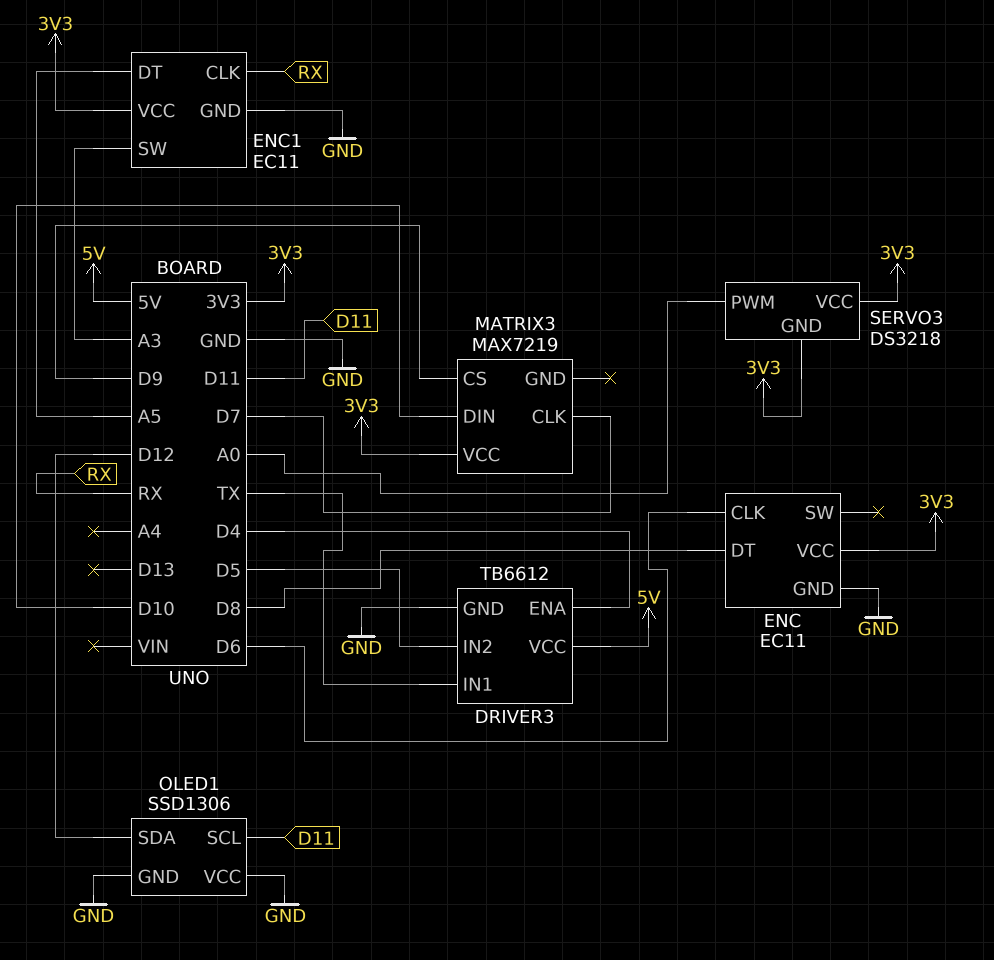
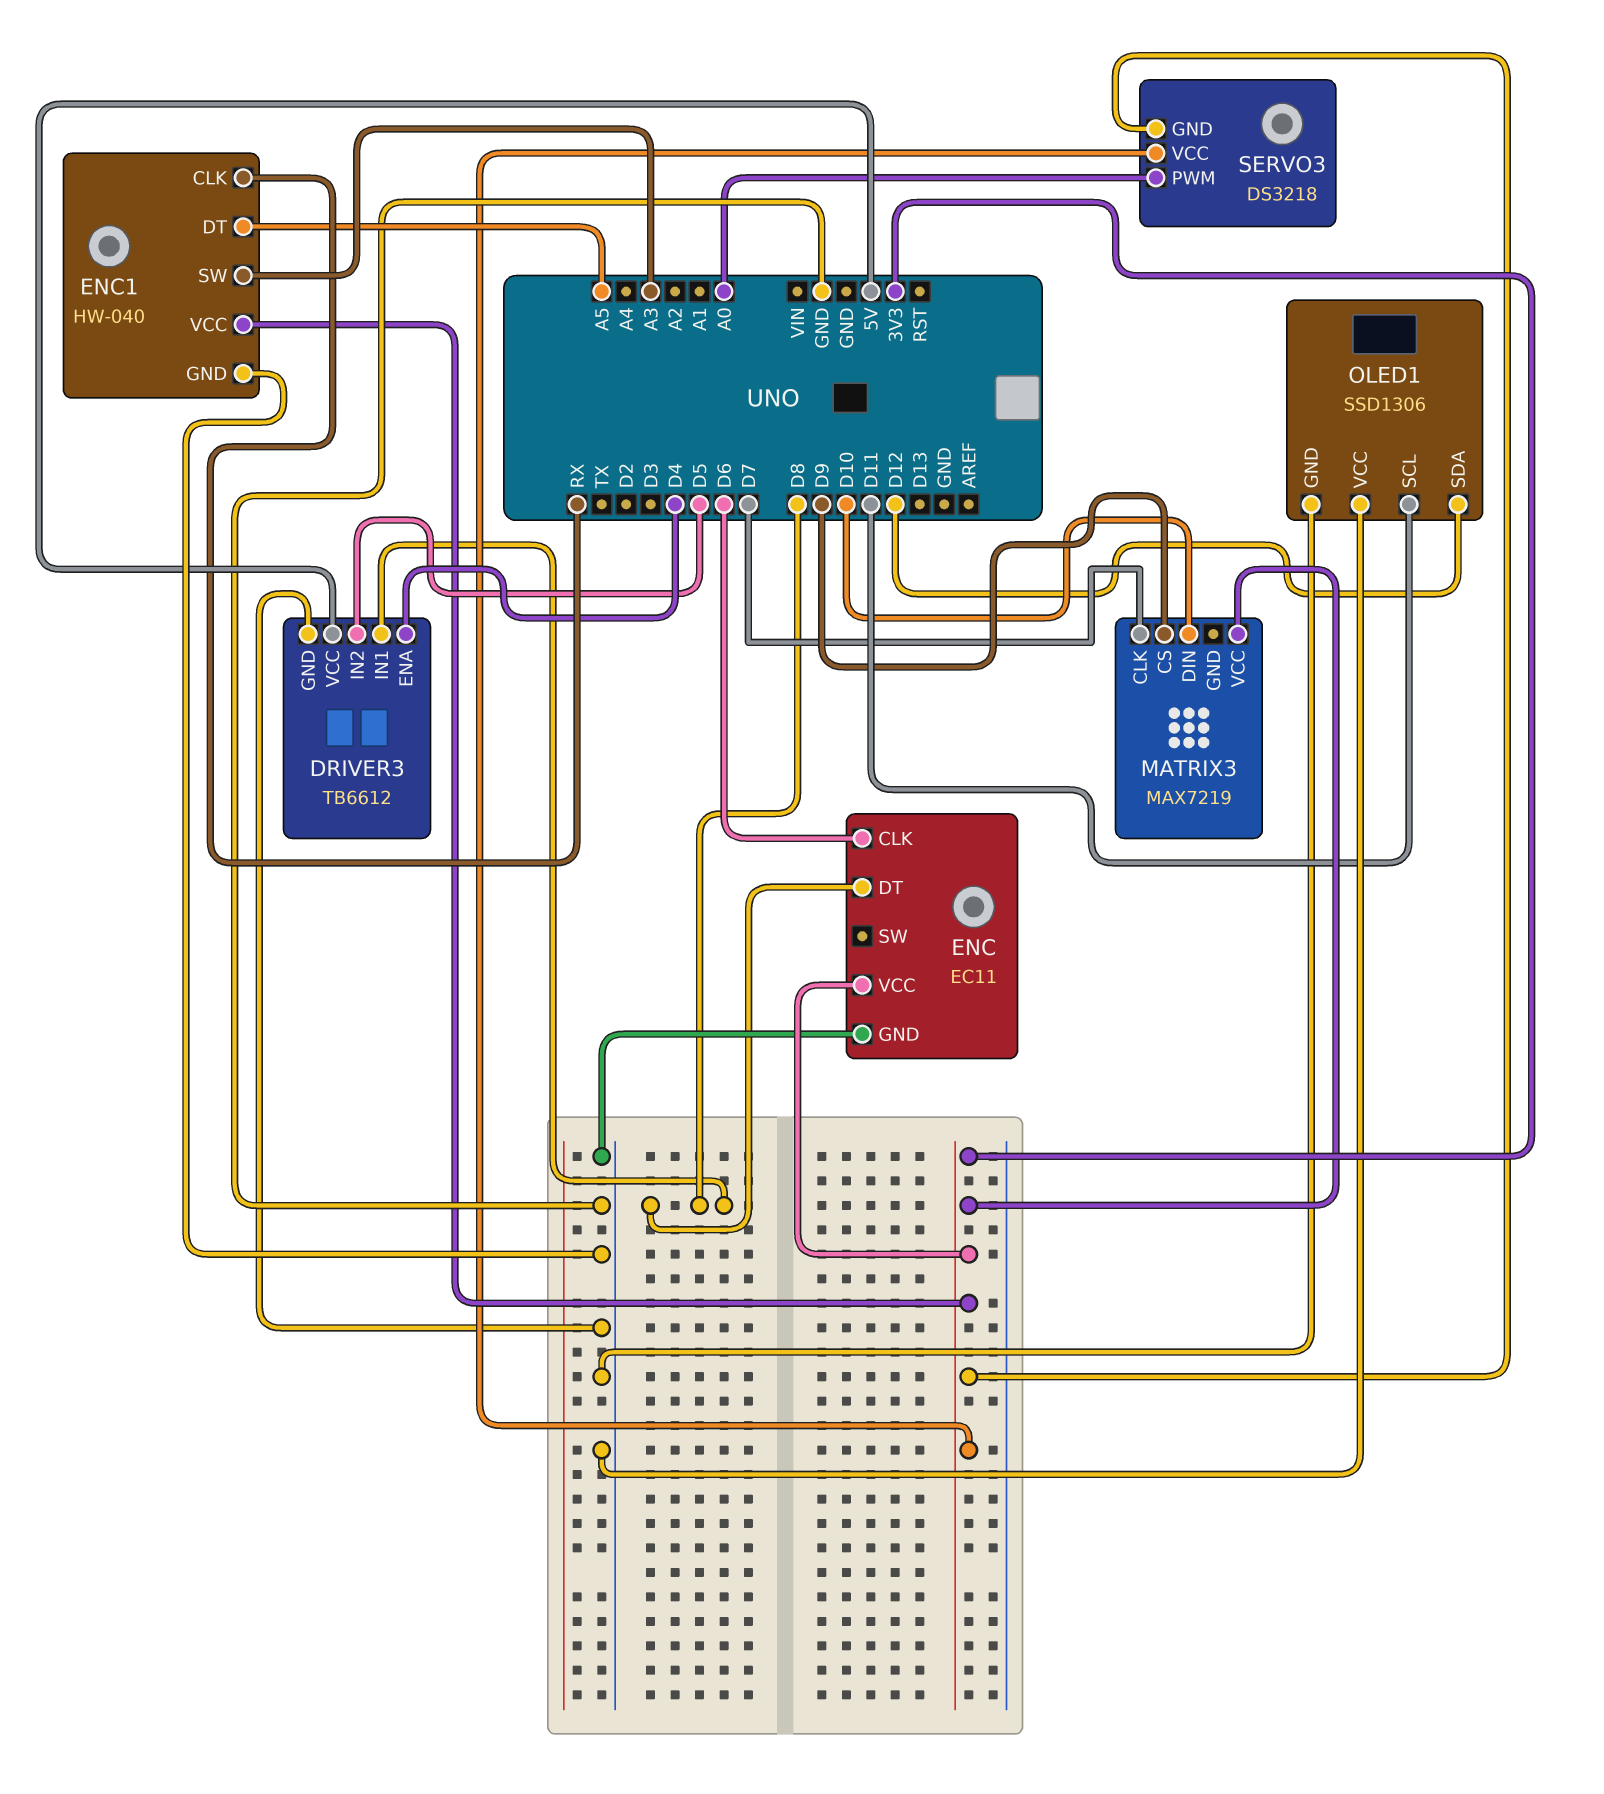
DRIVER3 pin IN1: TX -> D8
ENC1: EC11 -> HW-040

